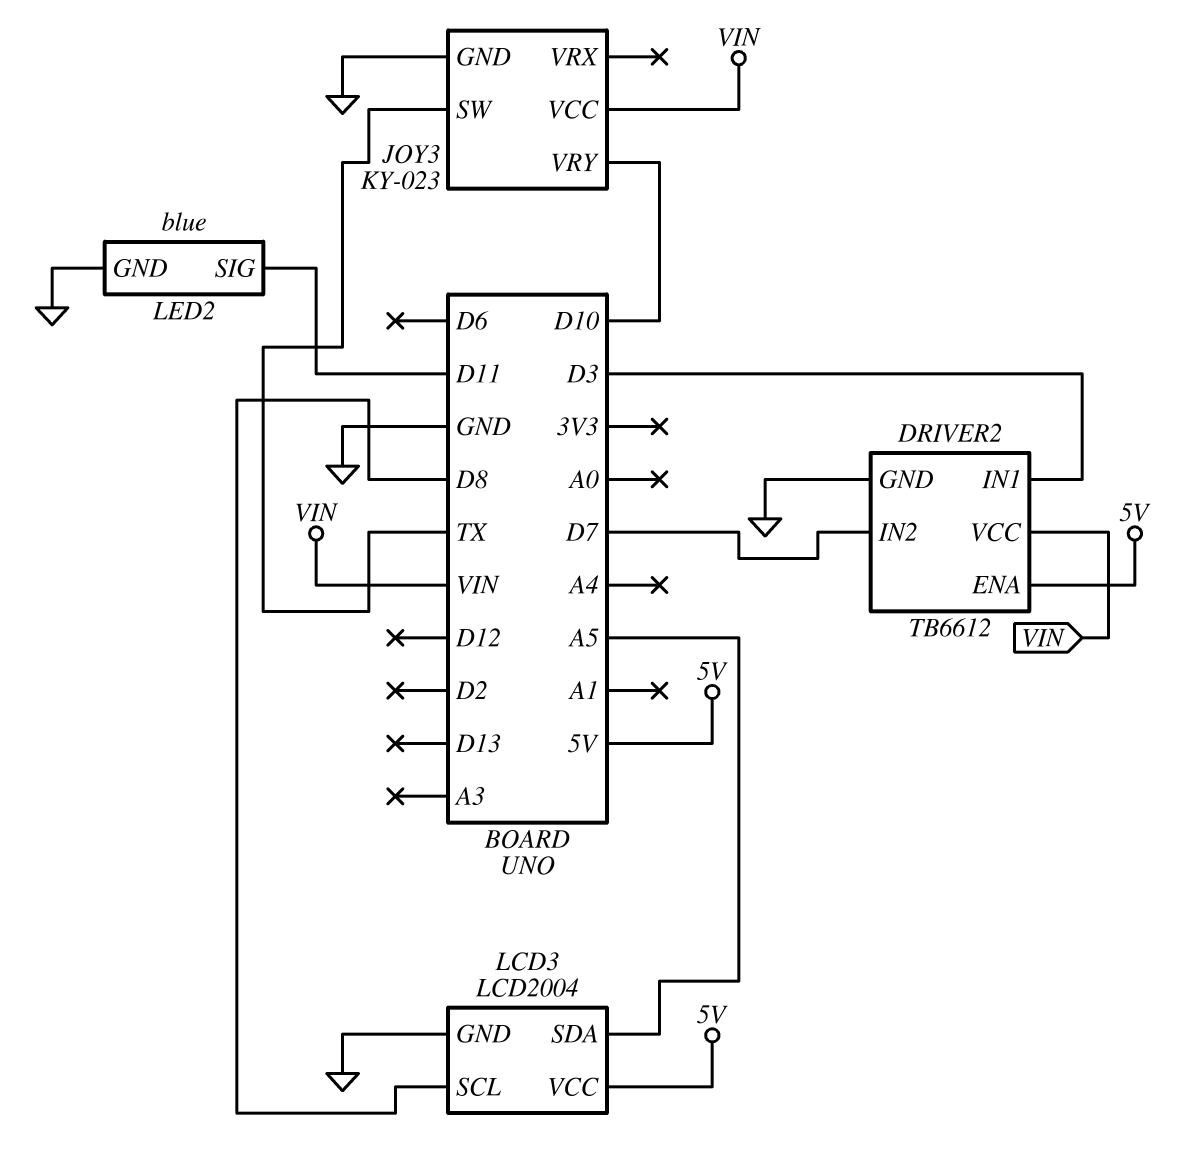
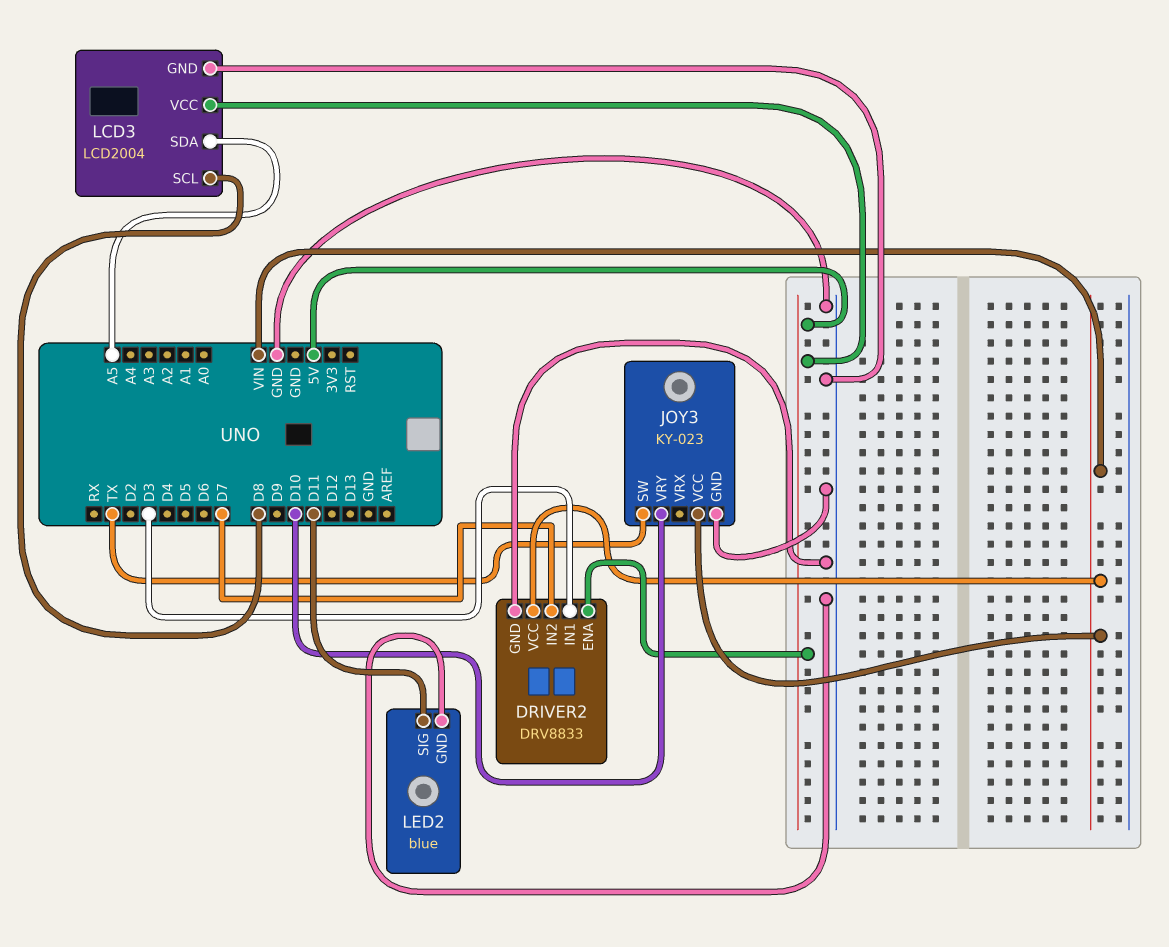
DRIVER2: TB6612 -> DRV8833

